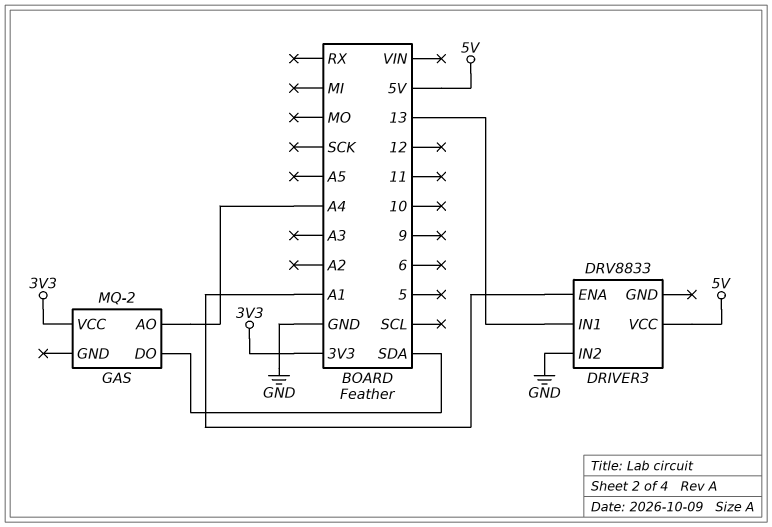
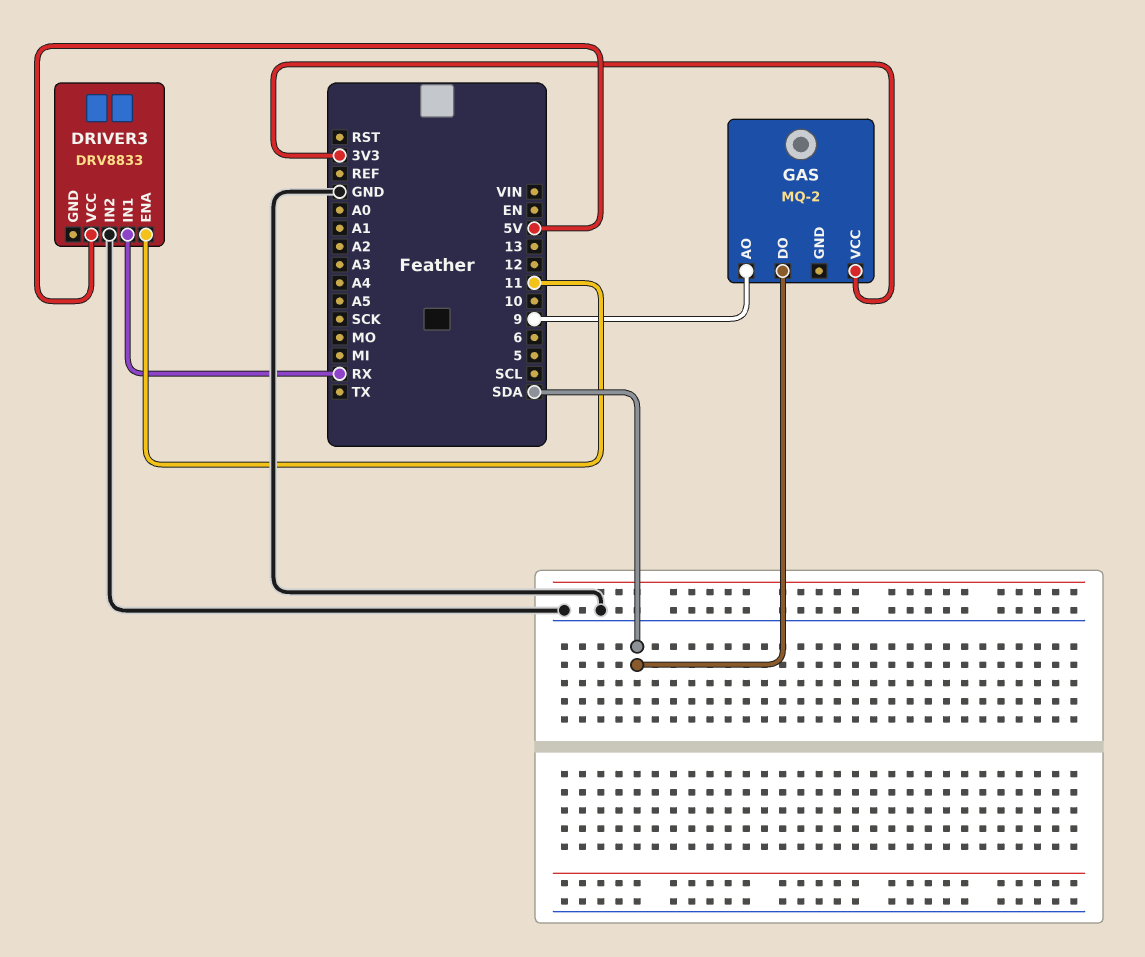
DRIVER3 pin ENA: A1 -> 11
DRIVER3 pin IN1: 13 -> RX
GAS pin AO: A4 -> 9

